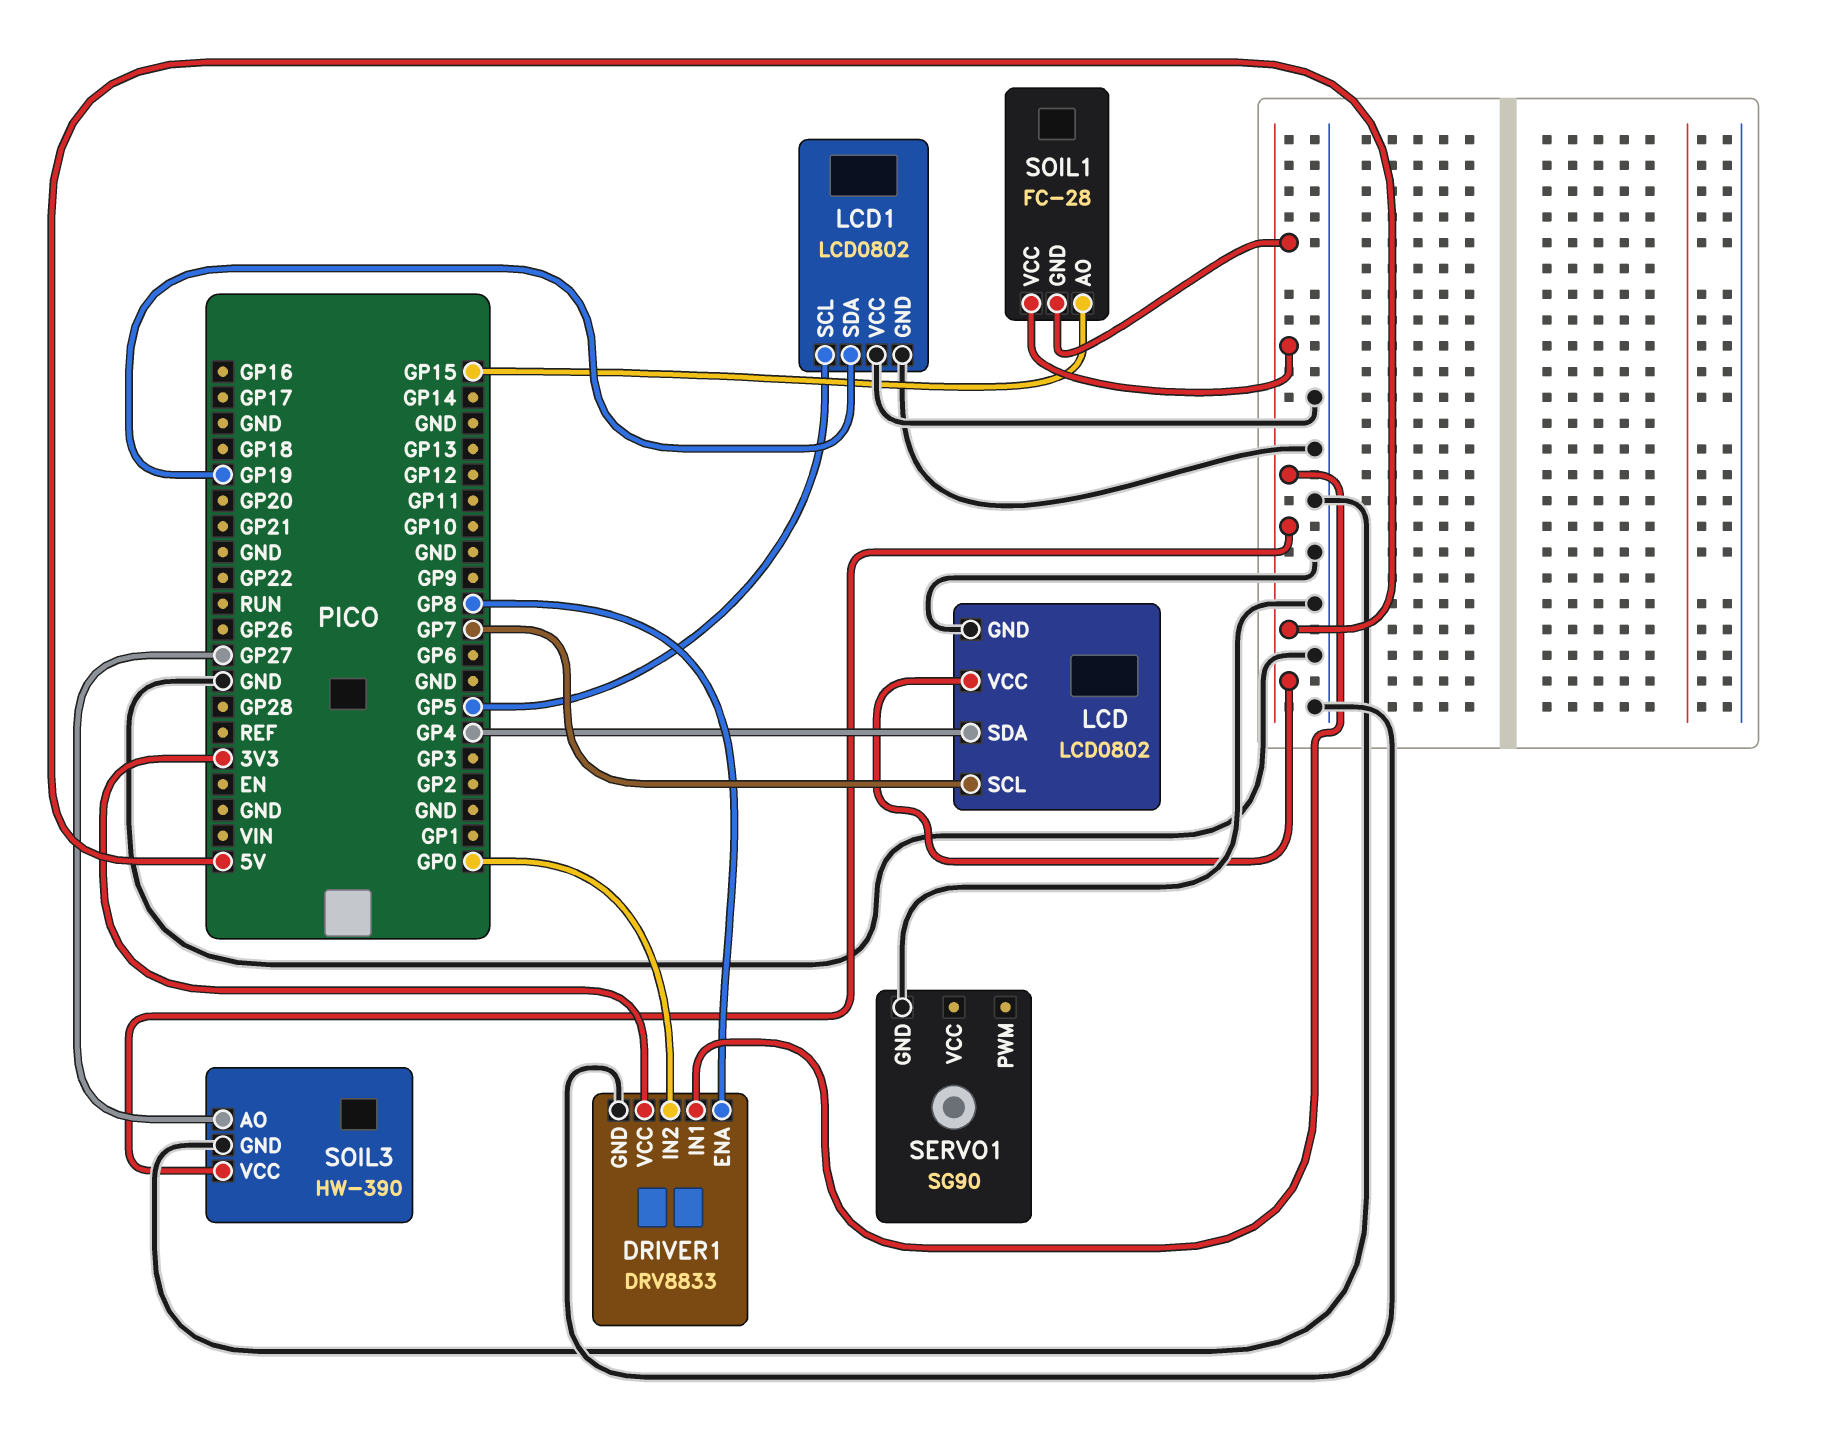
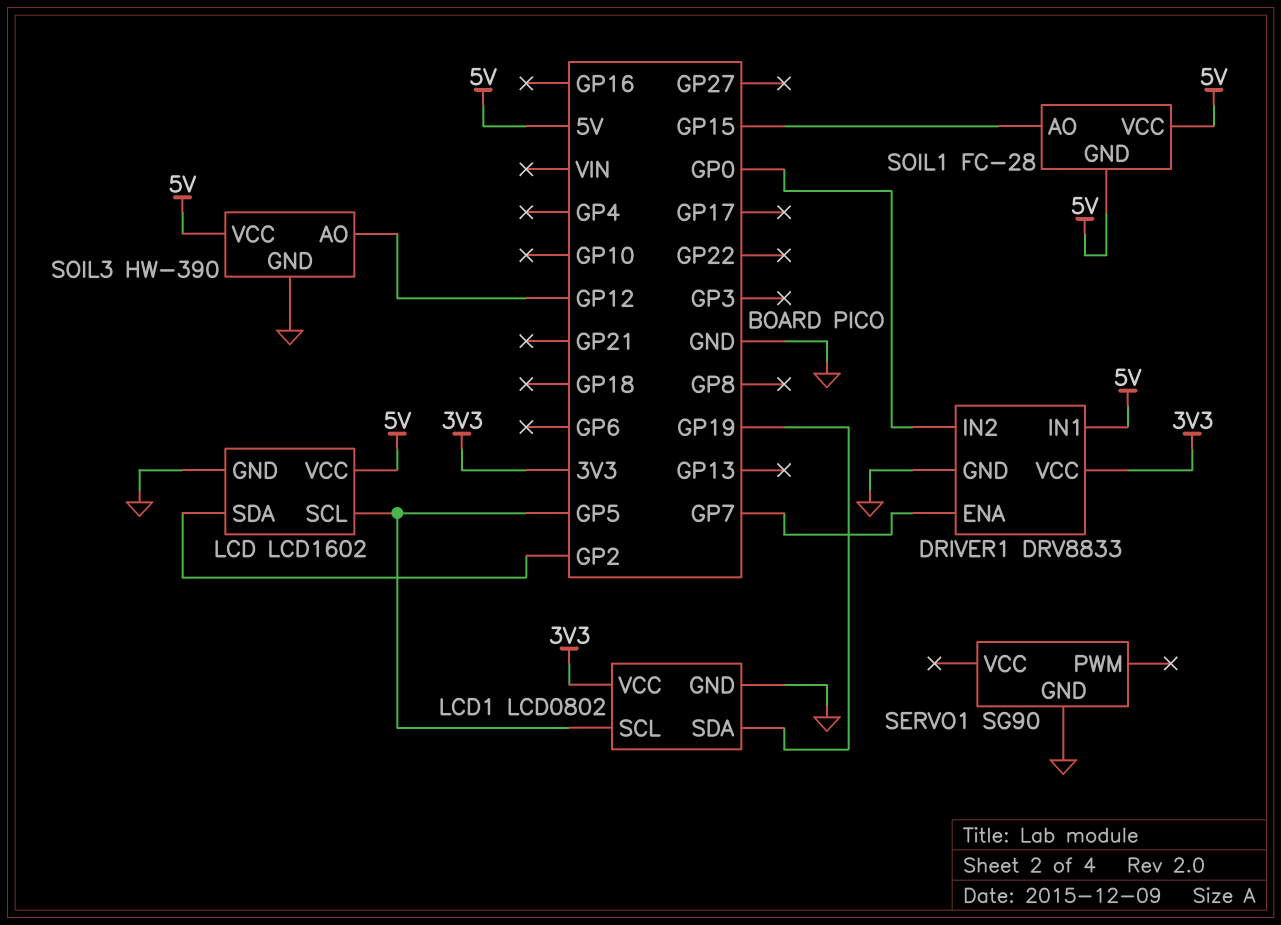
DRIVER1 pin ENA: GP8 -> GP7
LCD: LCD0802 -> LCD1602
LCD pin SCL: GP7 -> GP5
LCD pin SDA: GP4 -> GP2
LCD1 pin VCC: GND -> 3V3
SOIL3 pin AO: GP27 -> GP12

